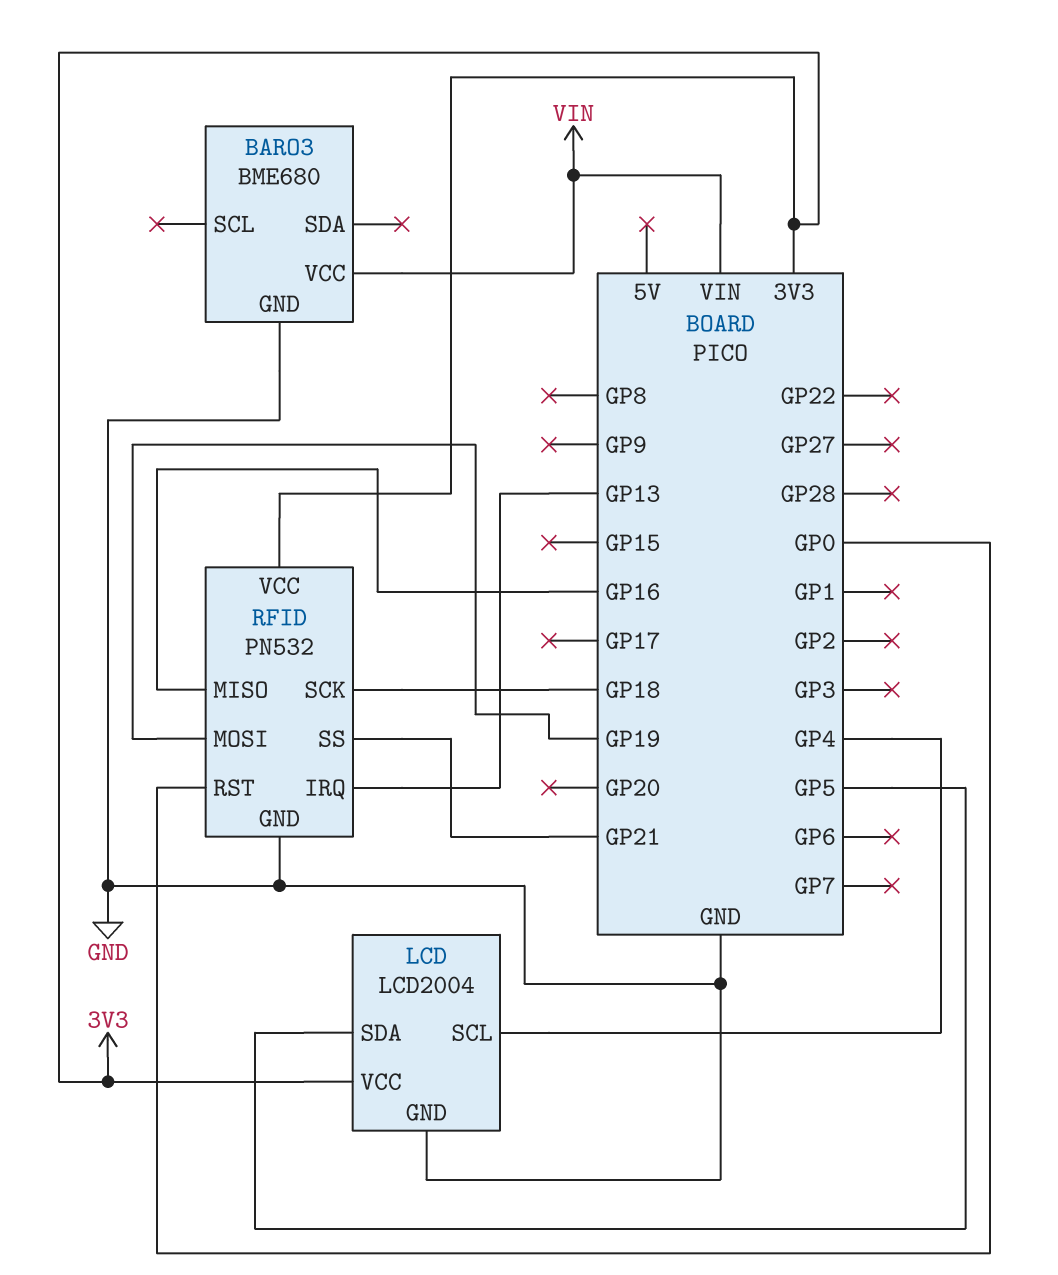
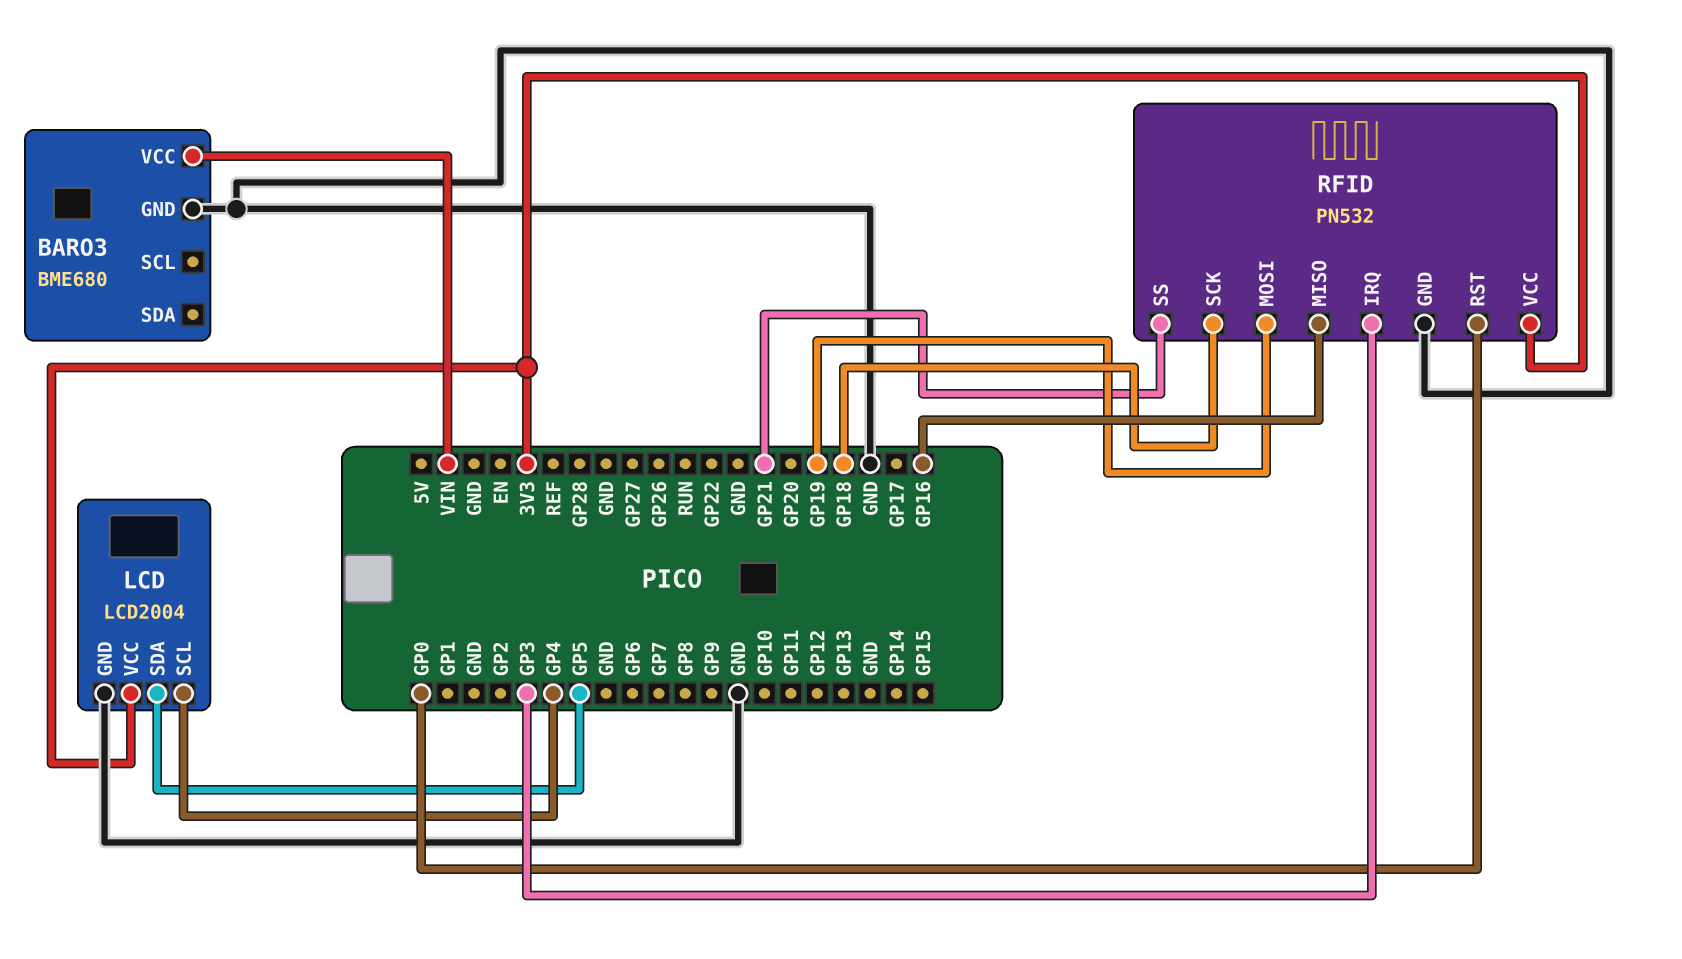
RFID pin IRQ: GP13 -> GP3

